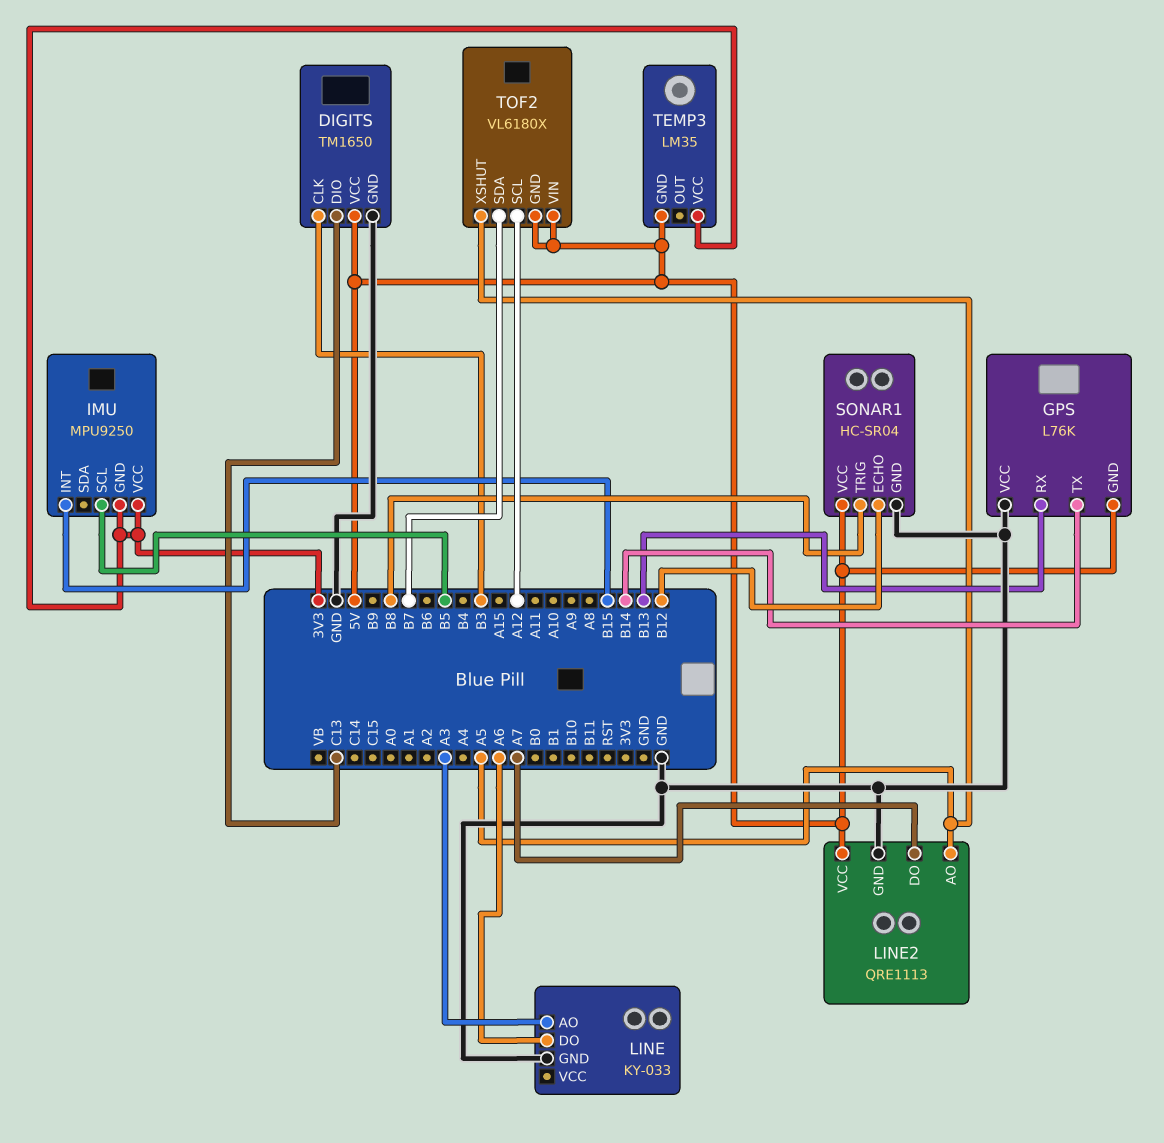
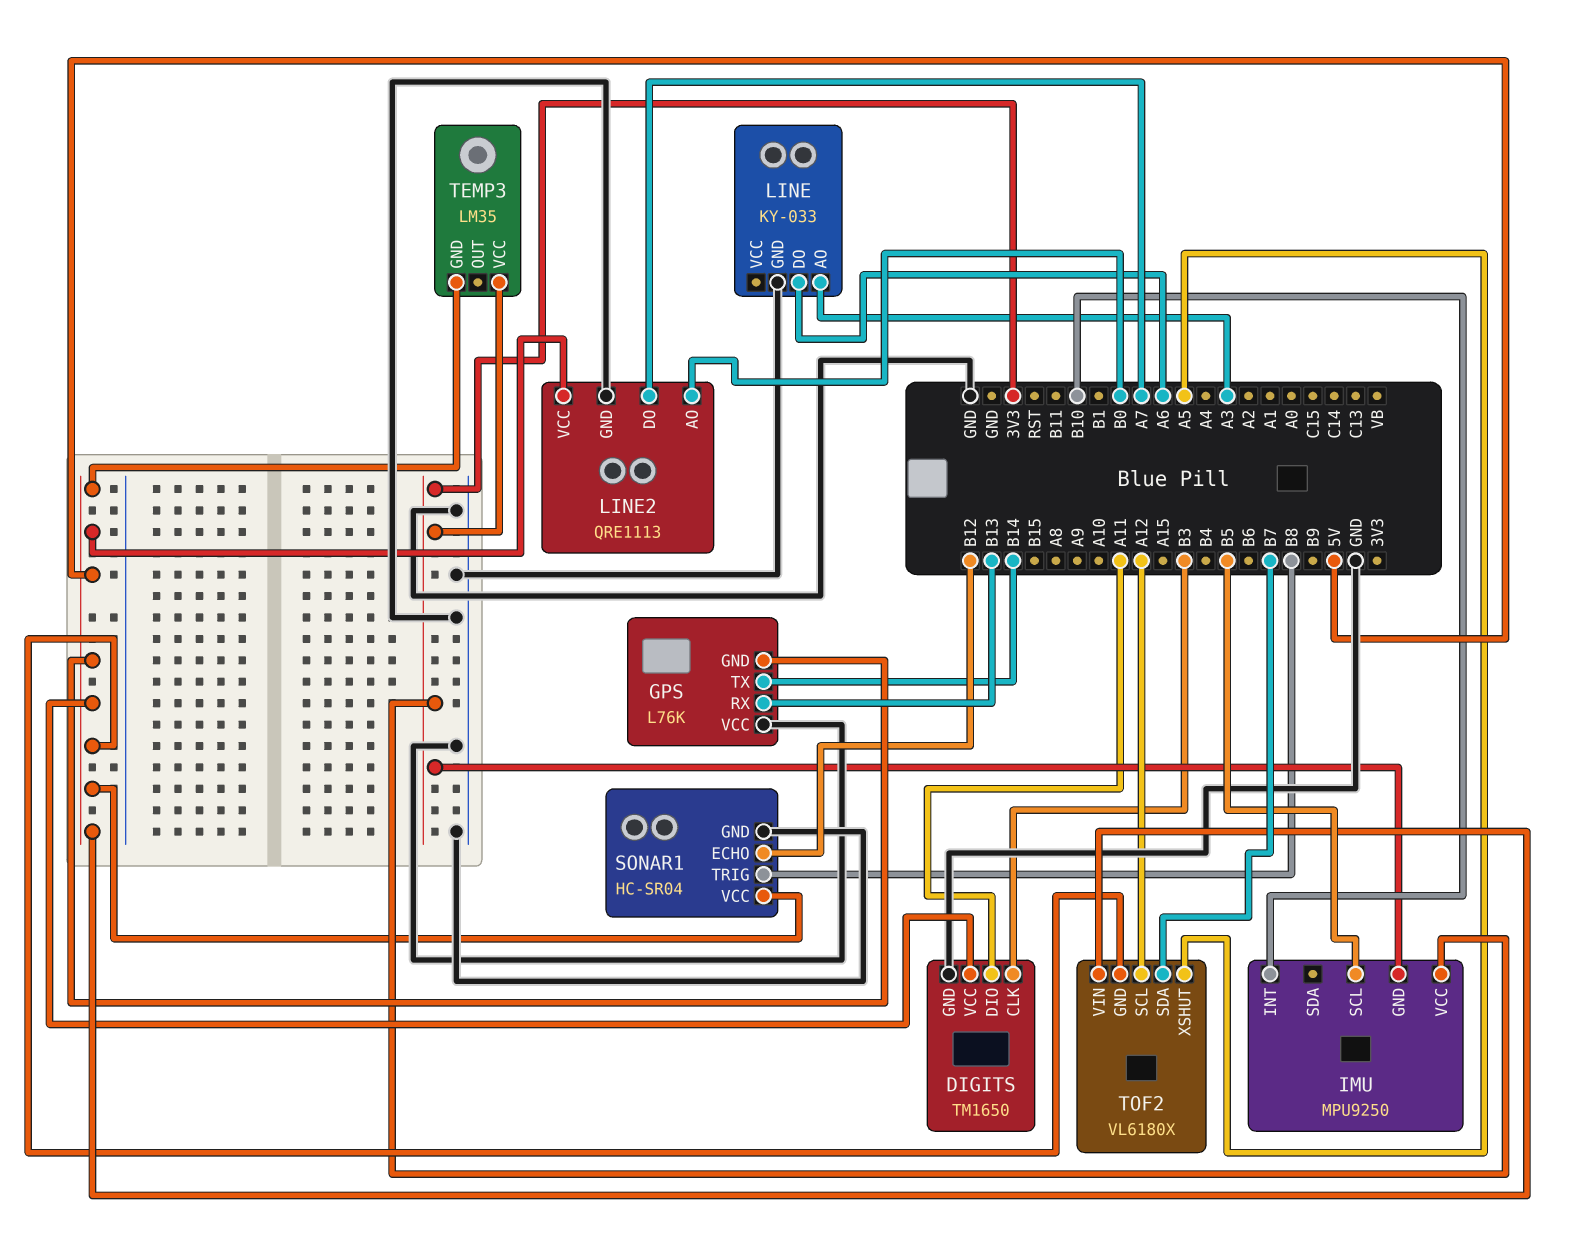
DIGITS pin DIO: C13 -> A11
IMU pin INT: B15 -> B10
LINE2 pin AO: A5 -> B0

